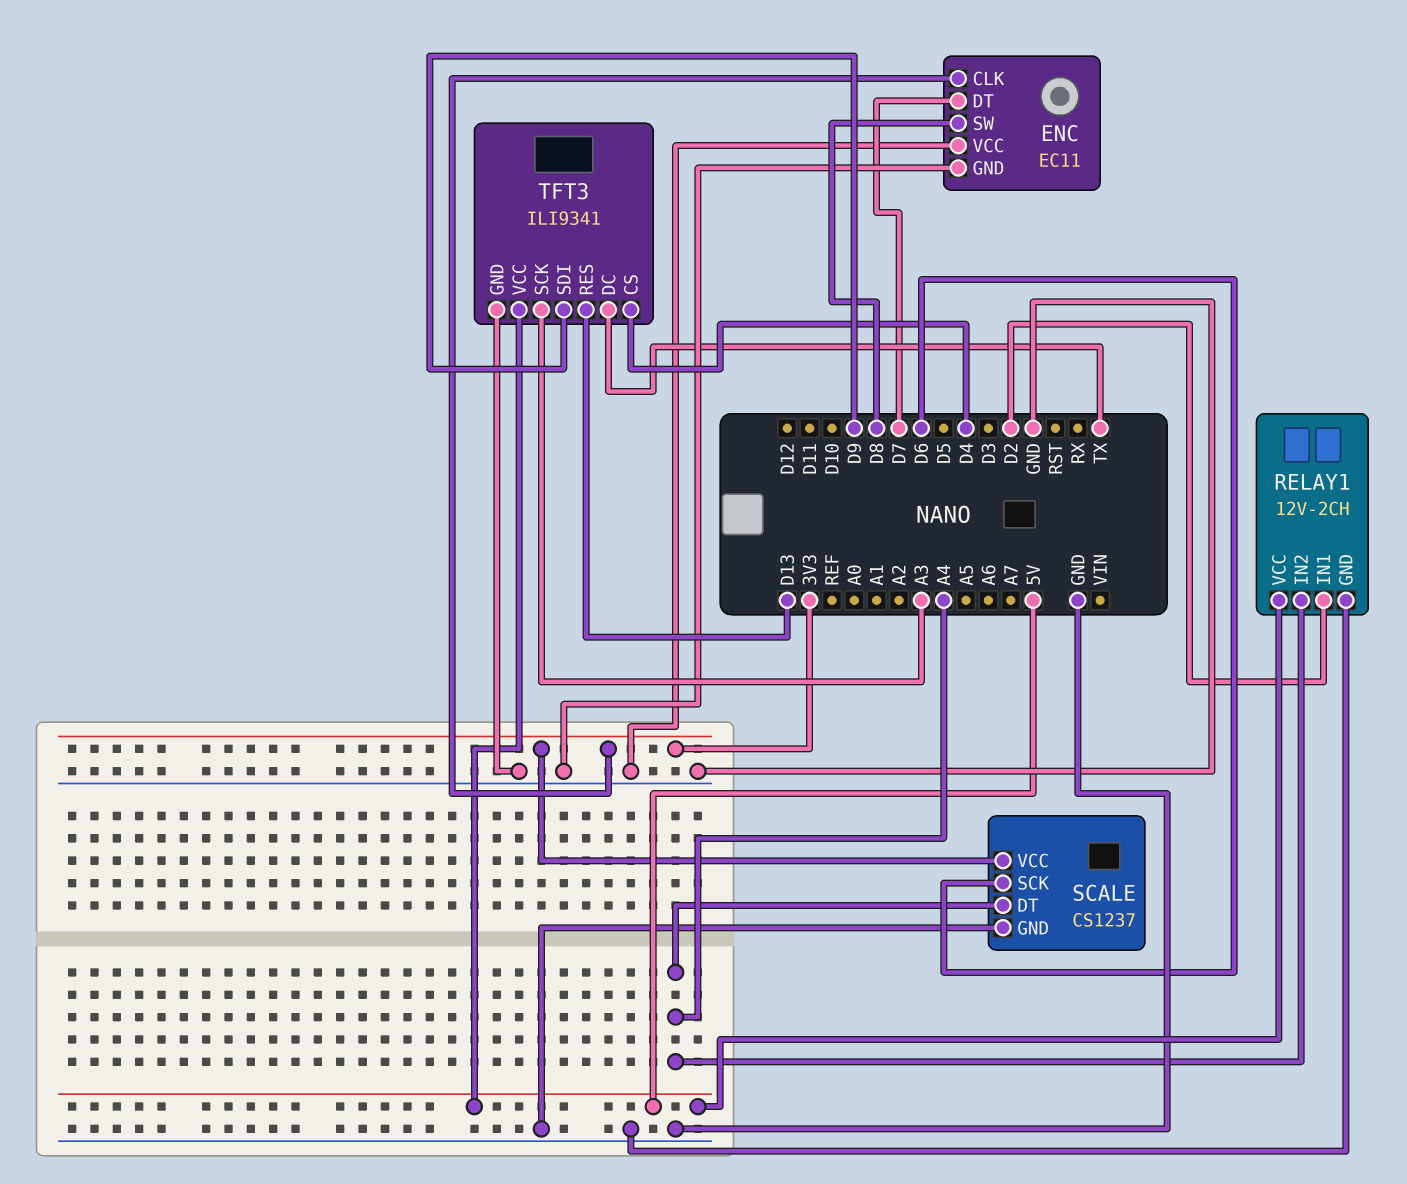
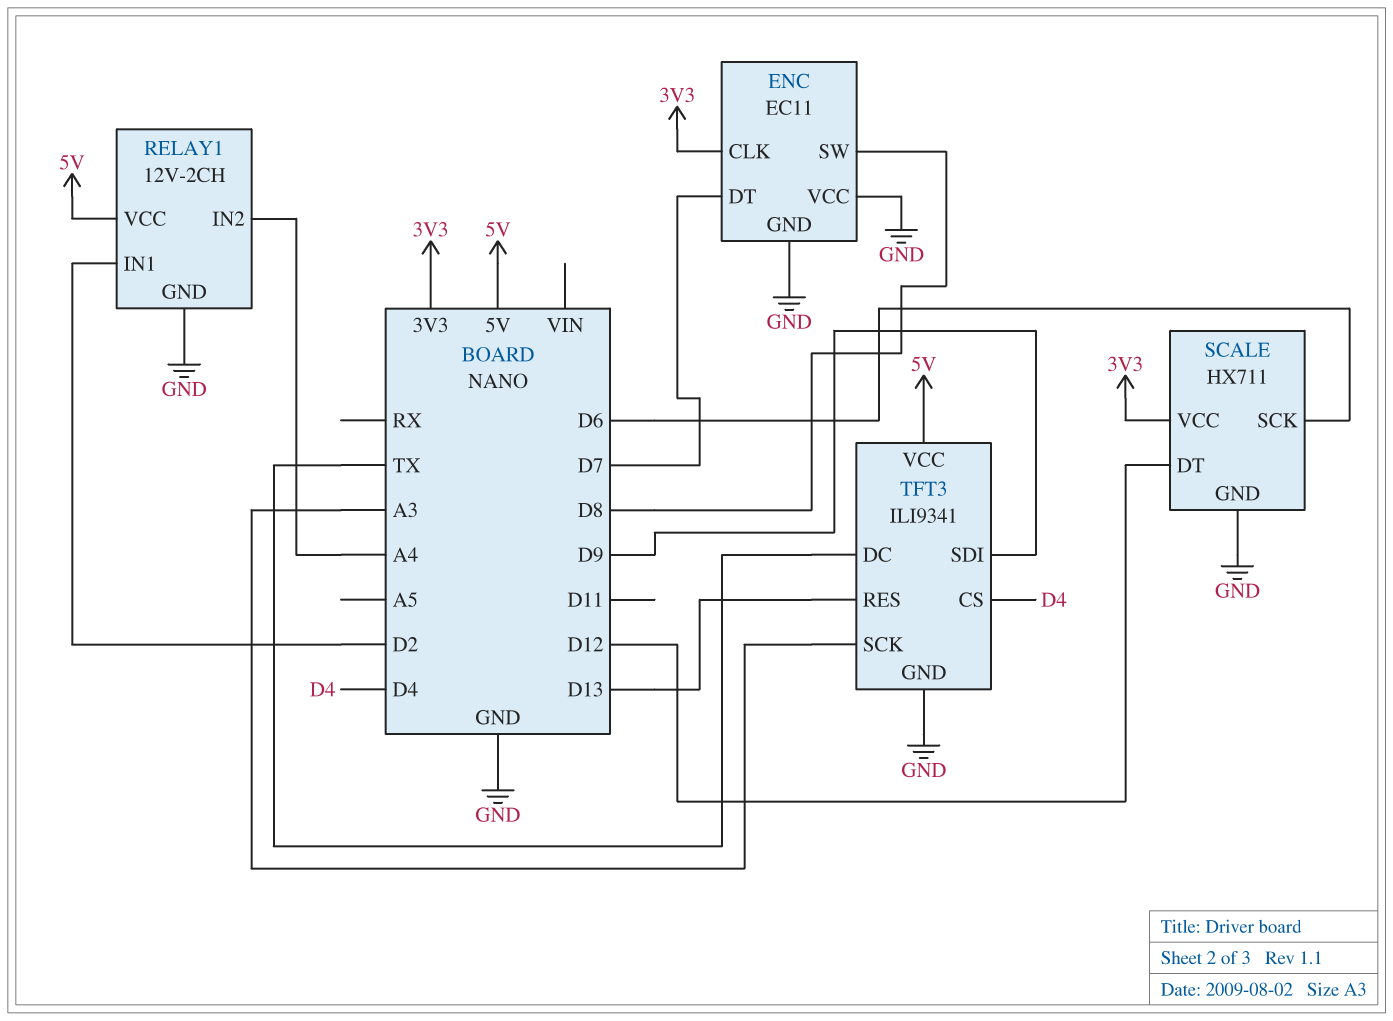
SCALE: CS1237 -> HX711
SCALE pin DT: A4 -> D12

